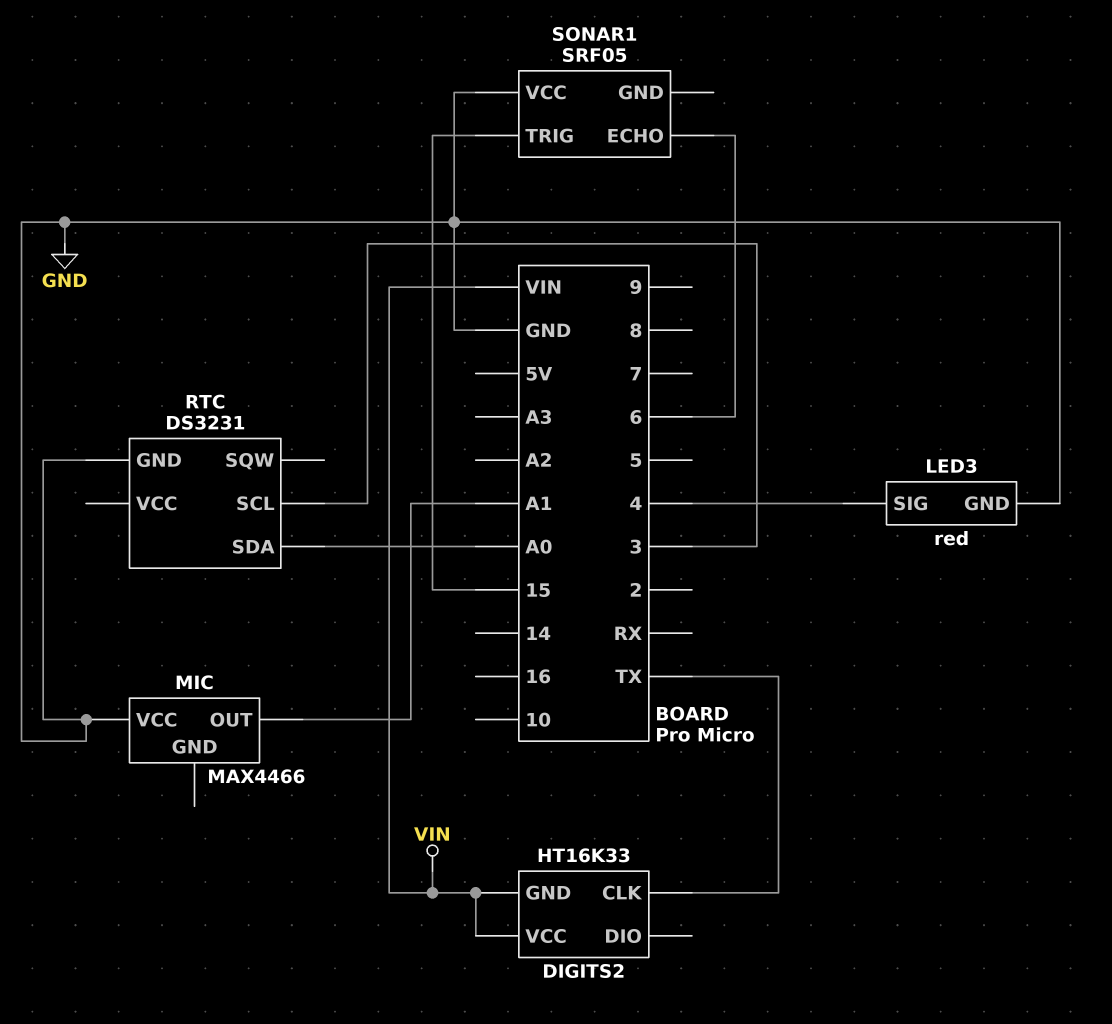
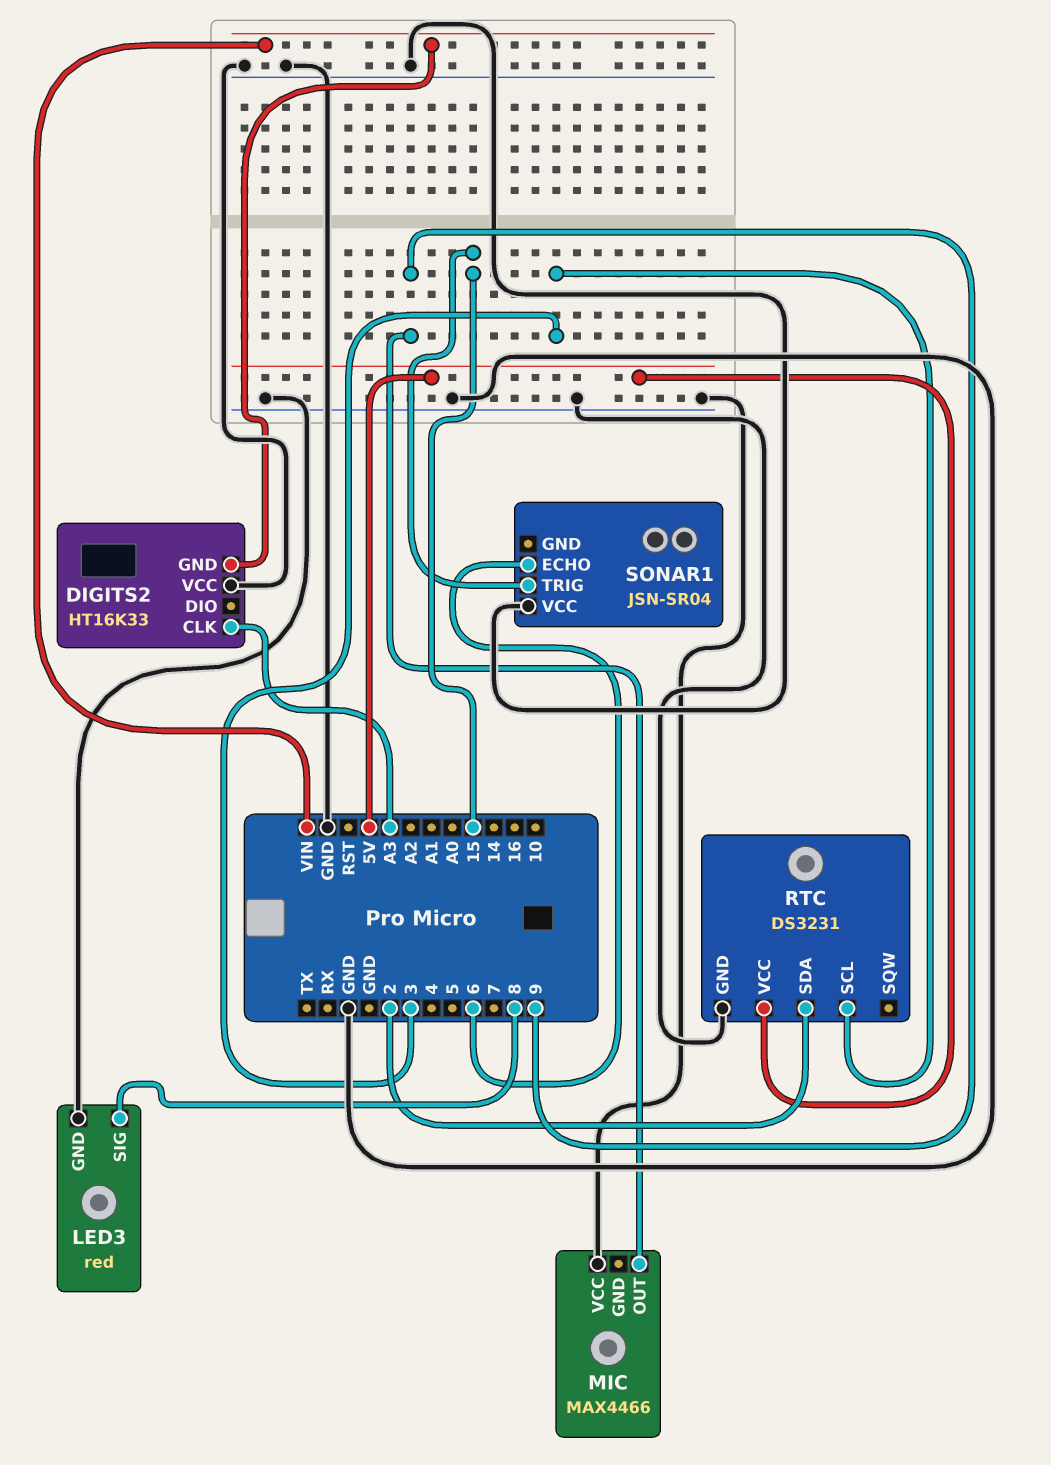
DIGITS2 pin CLK: TX -> A3
DIGITS2 pin VCC: VIN -> GND
LED3 pin SIG: 4 -> 8
MIC pin OUT: A1 -> 9
RTC pin SDA: A0 -> 2
RTC pin VCC: none -> 5V
SONAR1: SRF05 -> JSN-SR04

